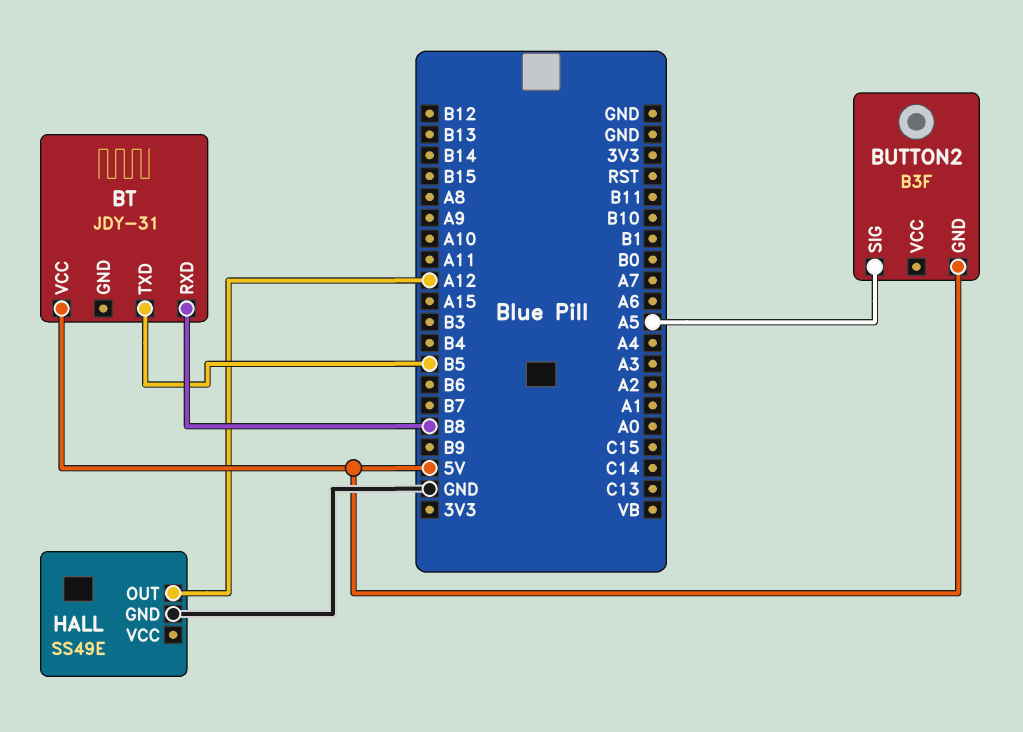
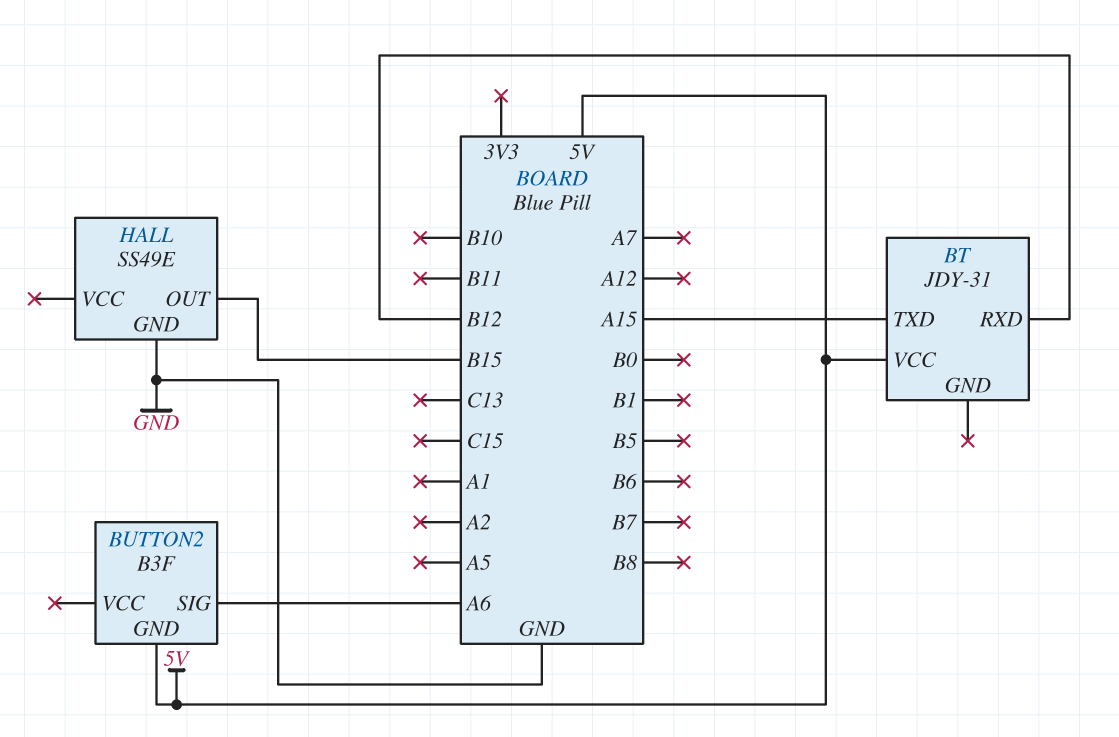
BT pin RXD: B8 -> B12
BT pin TXD: B5 -> A15
BUTTON2 pin SIG: A5 -> A6
HALL pin OUT: A12 -> B15

